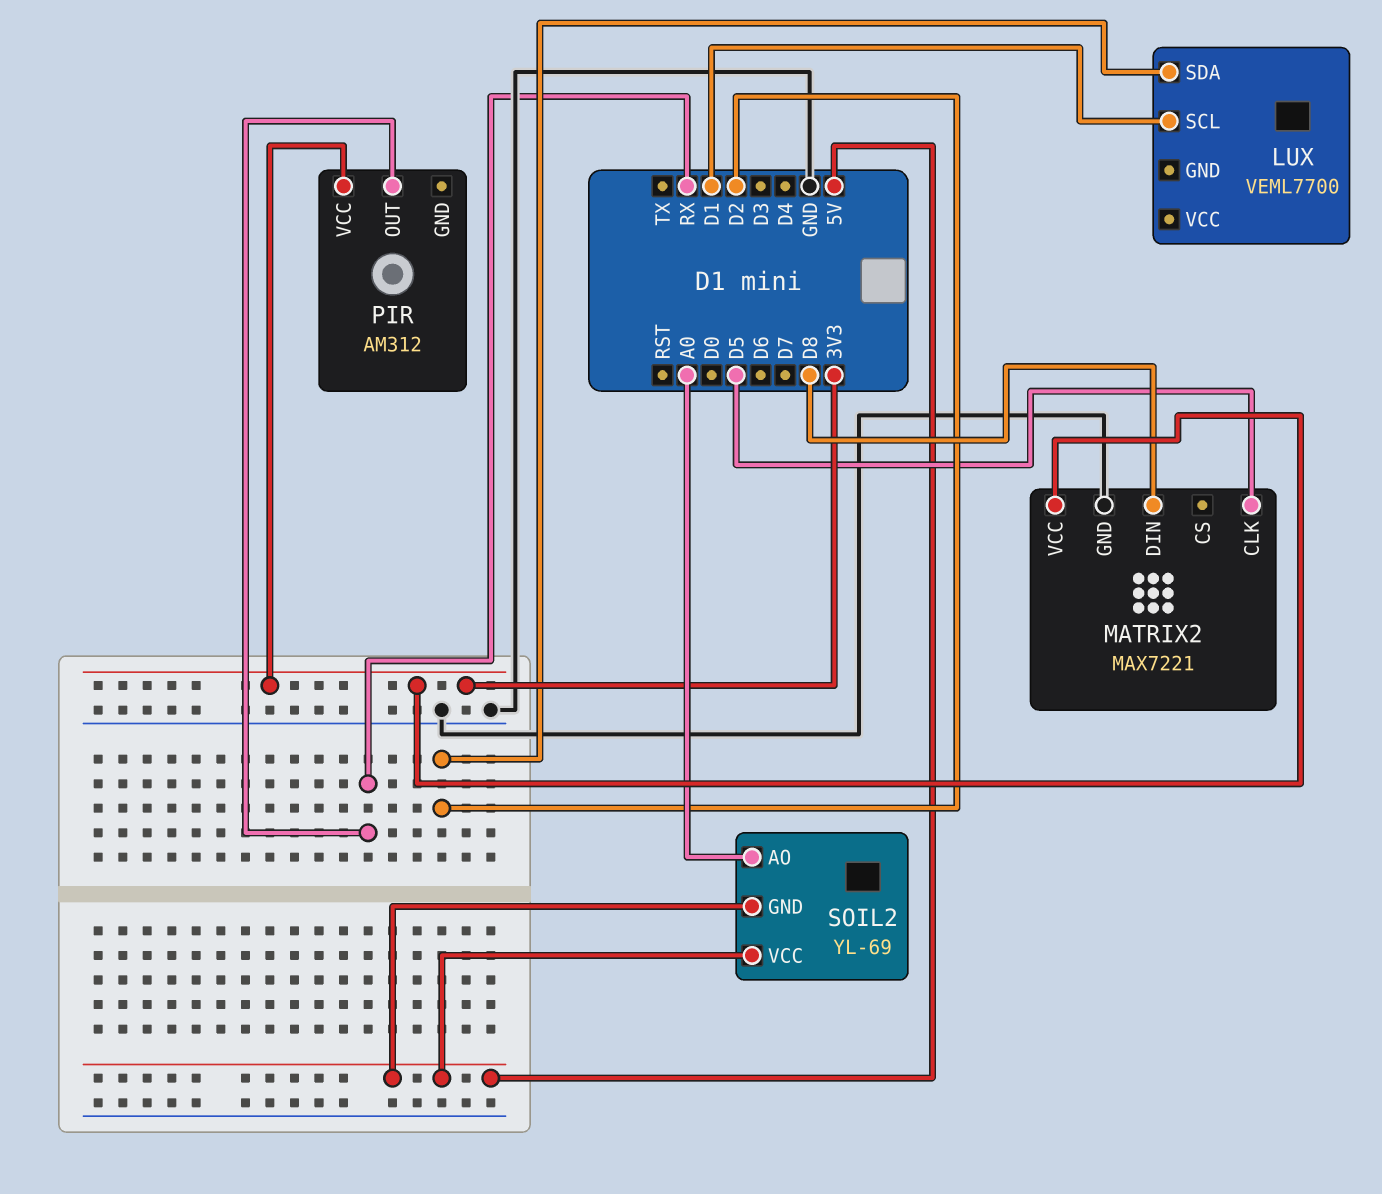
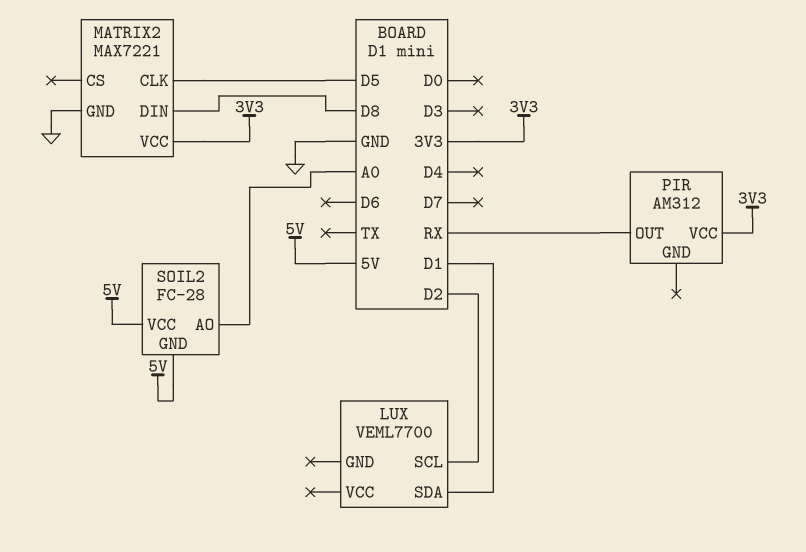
LUX pin SCL: D1 -> D2
LUX pin SDA: D2 -> D1
SOIL2: YL-69 -> FC-28

